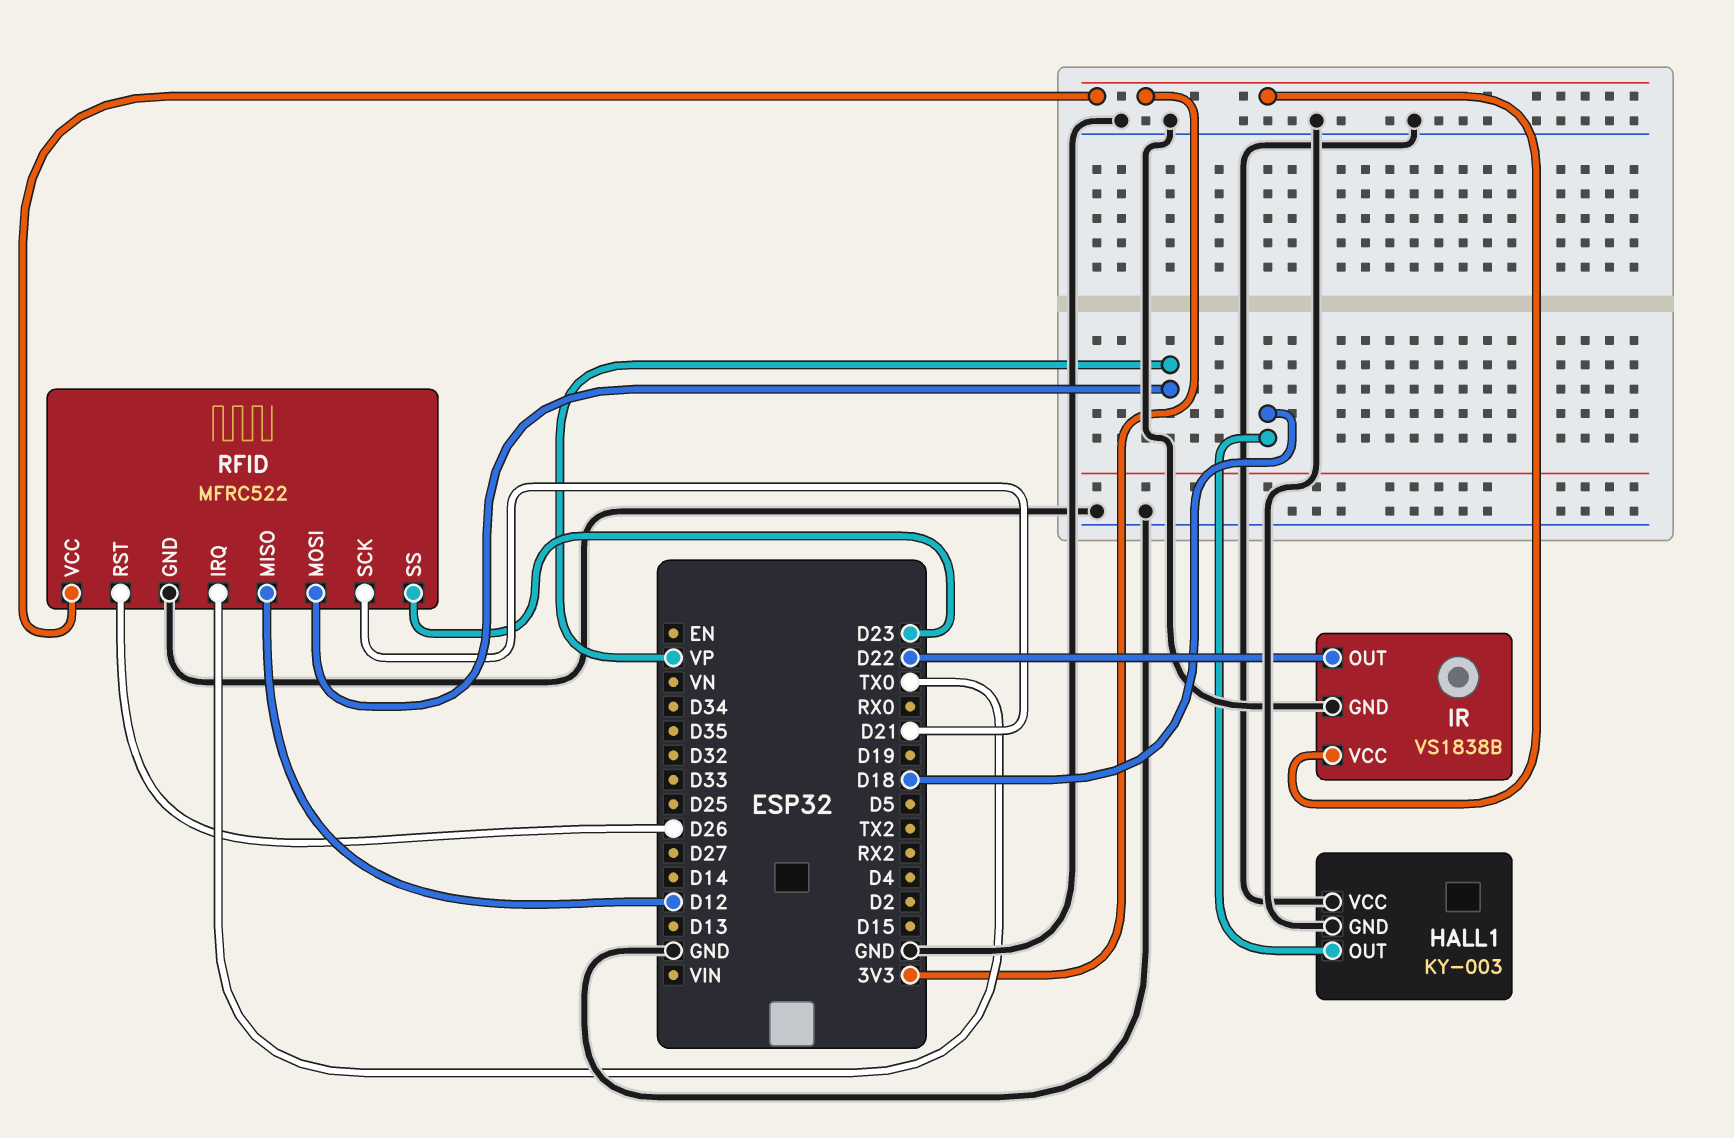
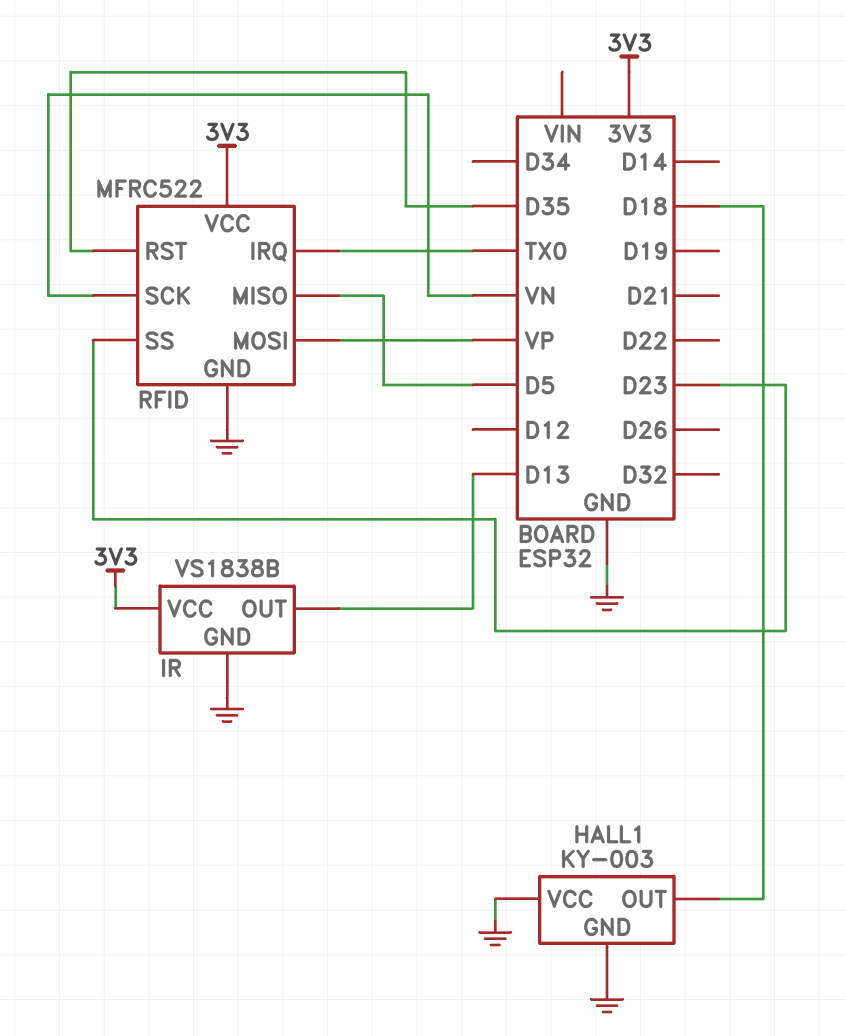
IR pin OUT: D22 -> D13
RFID pin MISO: D12 -> D5
RFID pin RST: D26 -> D35
RFID pin SCK: D21 -> VN

